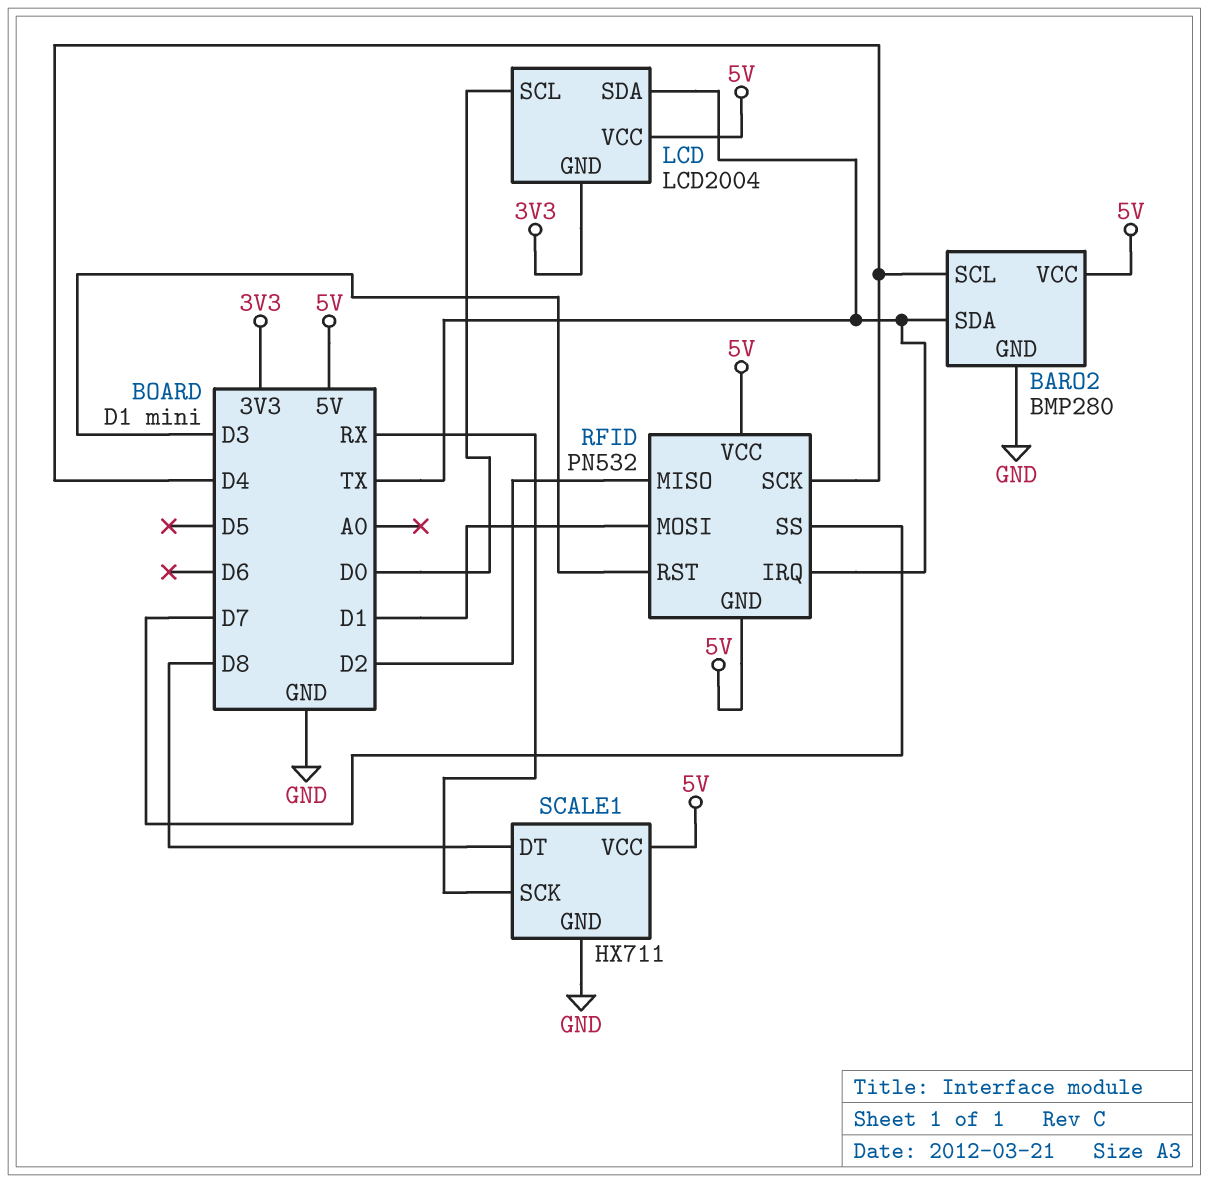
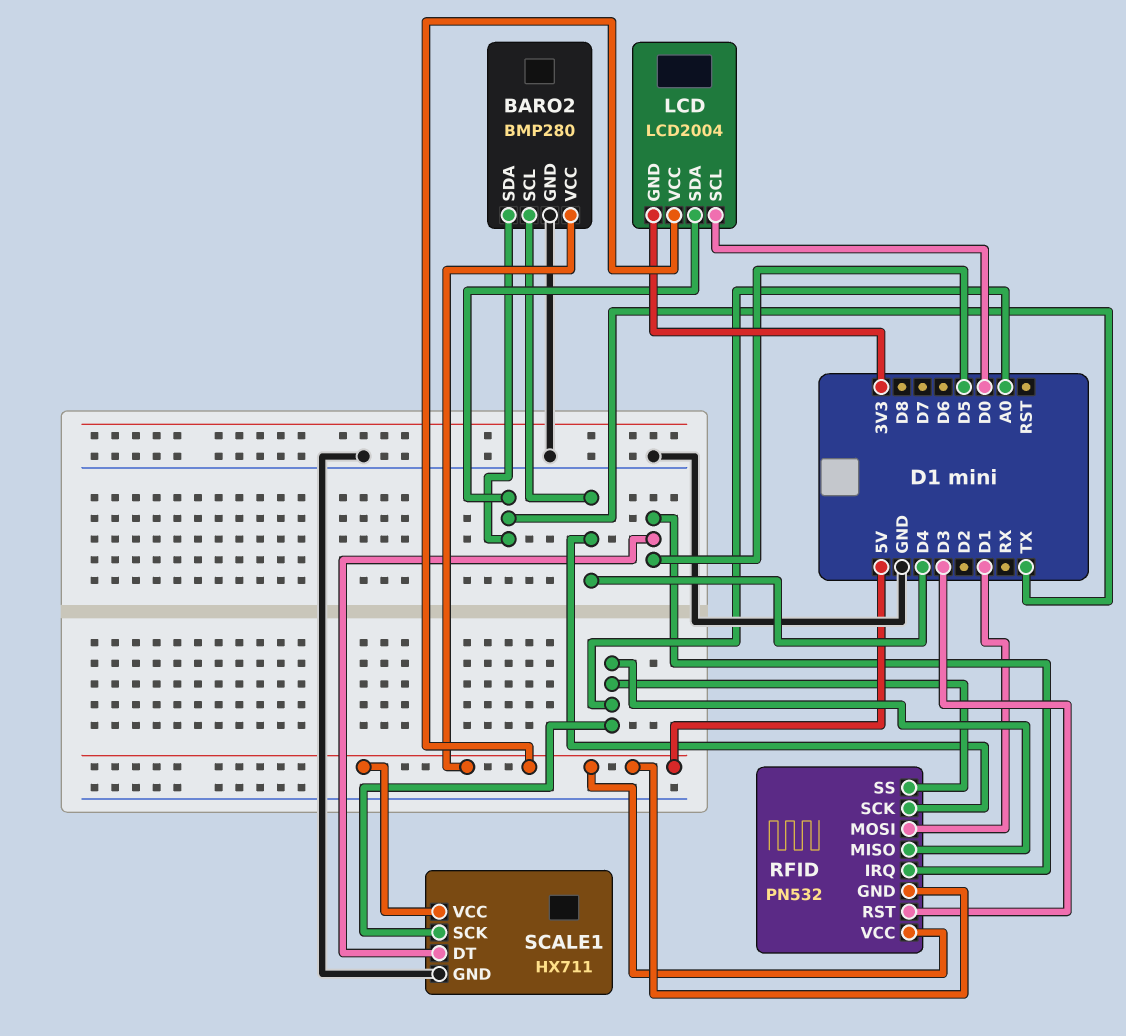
RFID pin IRQ: TX -> D5
RFID pin MISO: D2 -> A0
RFID pin SS: D7 -> A0
SCALE1 pin DT: D8 -> D5
SCALE1 pin SCK: RX -> A0

